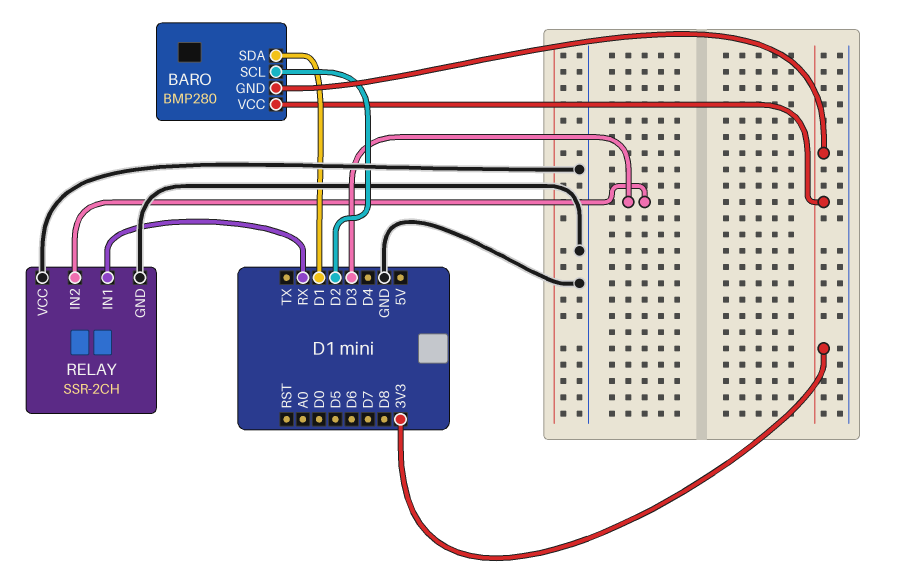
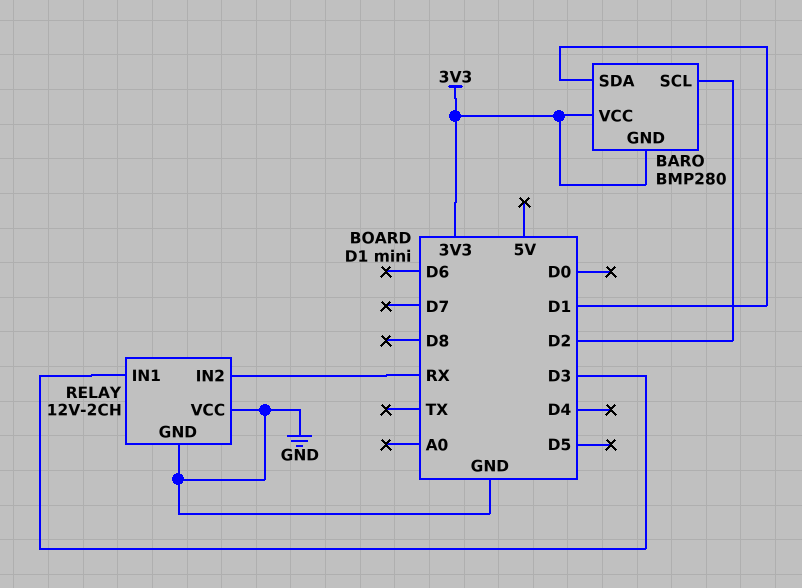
RELAY: SSR-2CH -> 12V-2CH
RELAY pin IN1: RX -> D3
RELAY pin IN2: D3 -> RX

